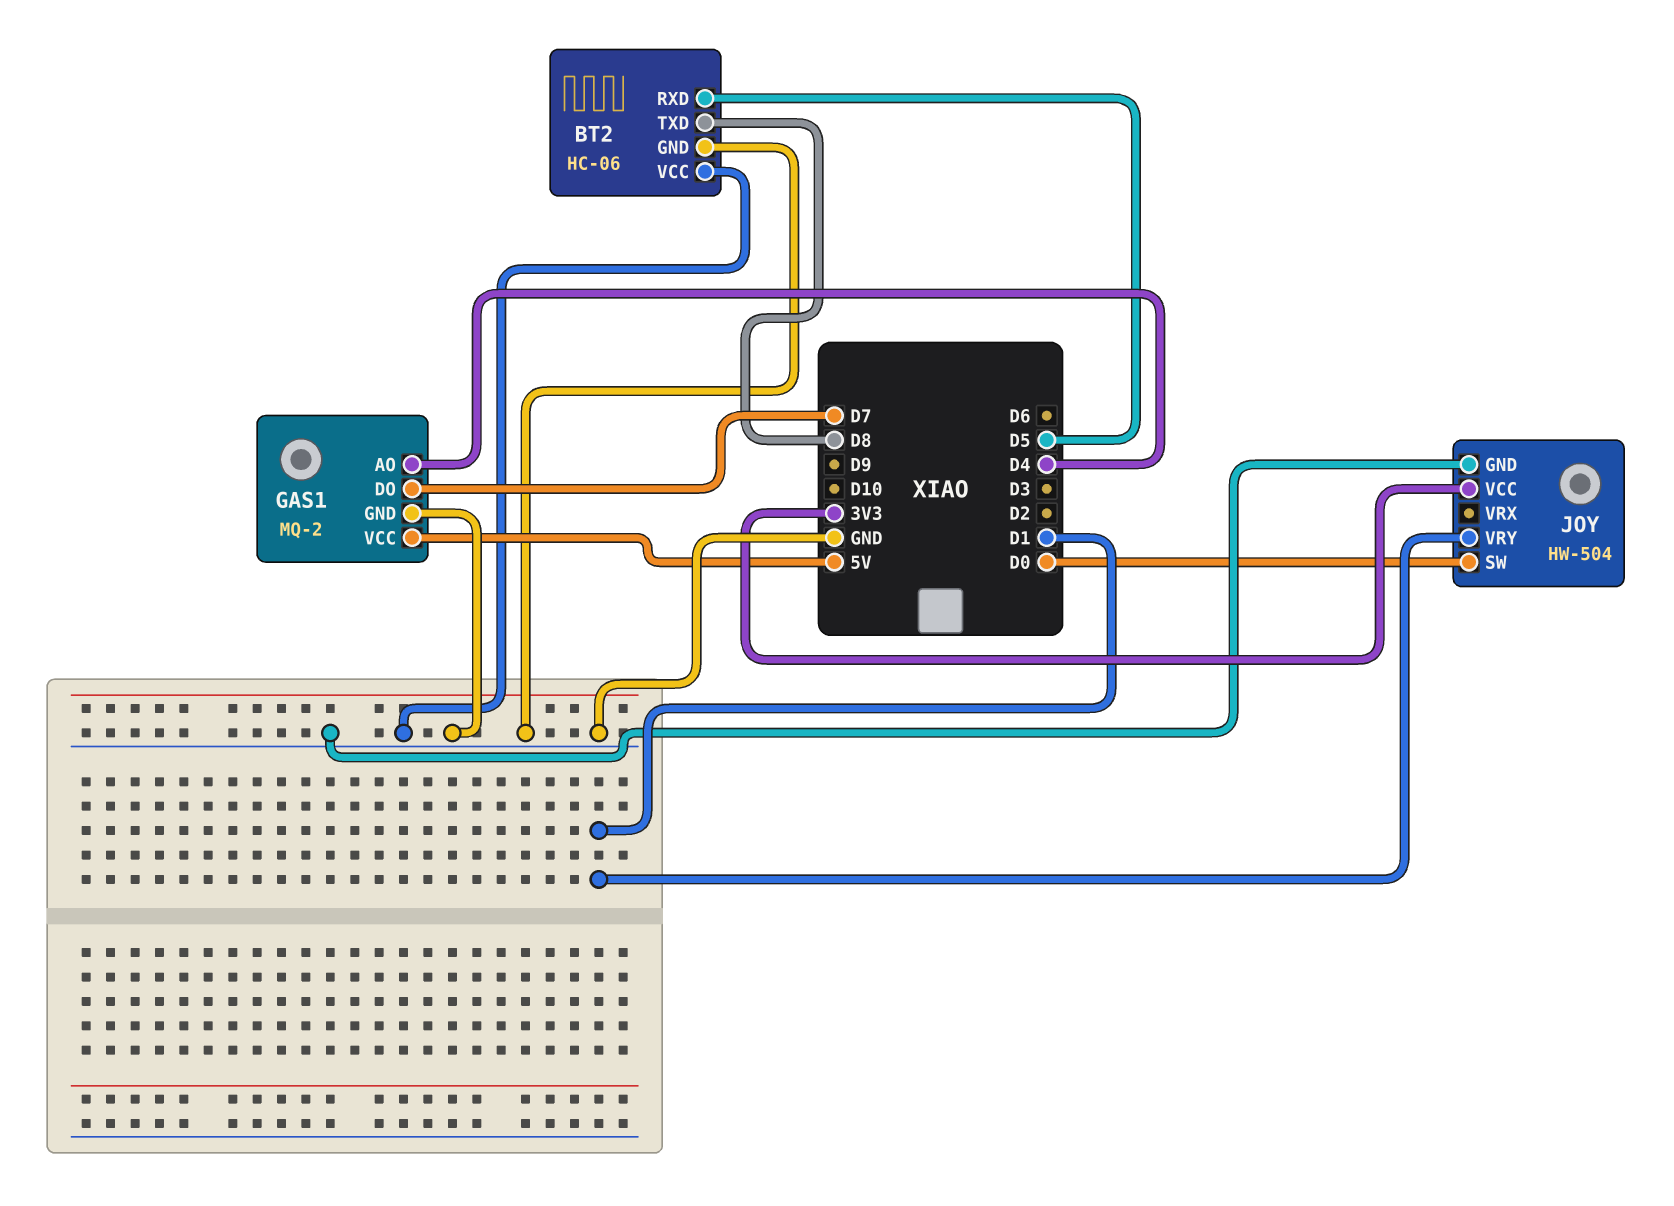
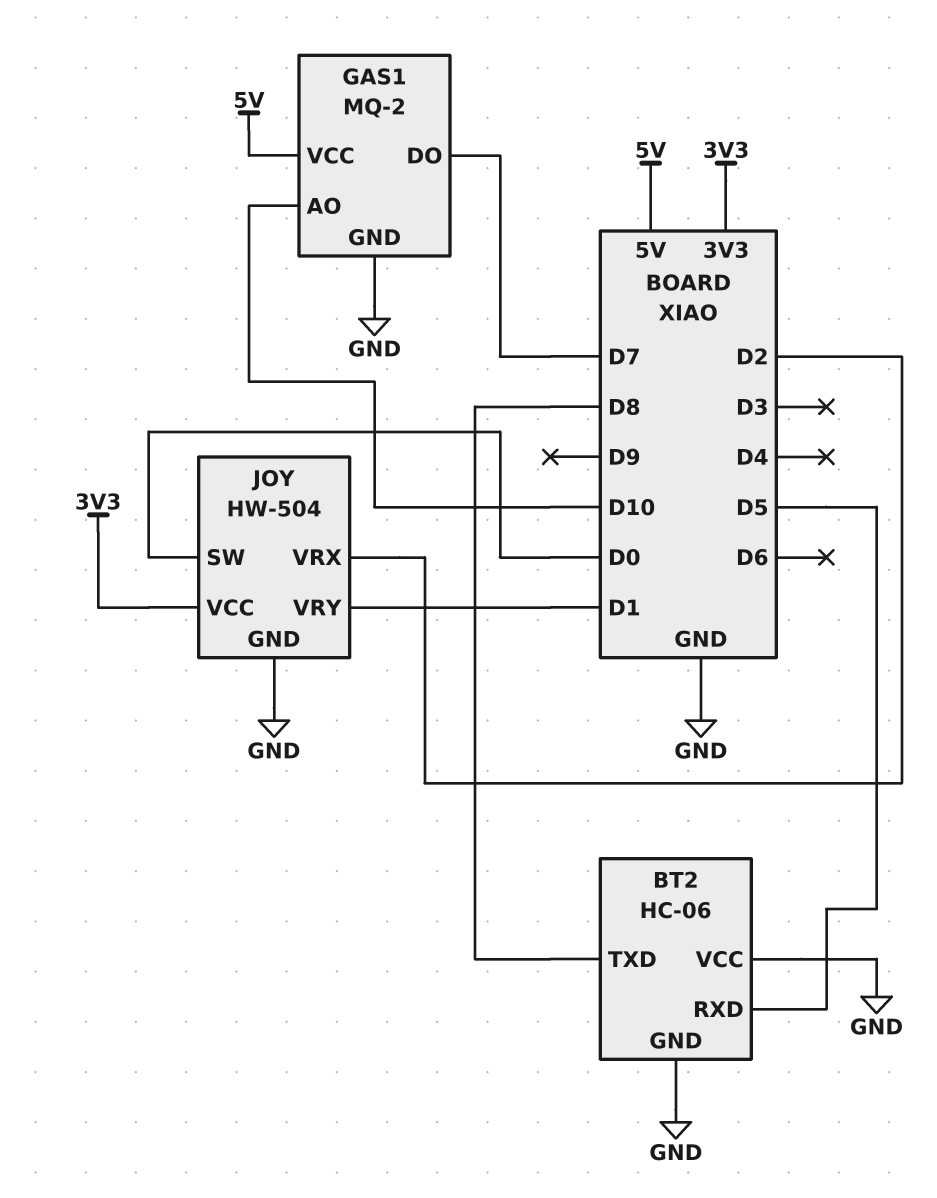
GAS1 pin AO: D4 -> D10
JOY pin VRX: none -> D2

